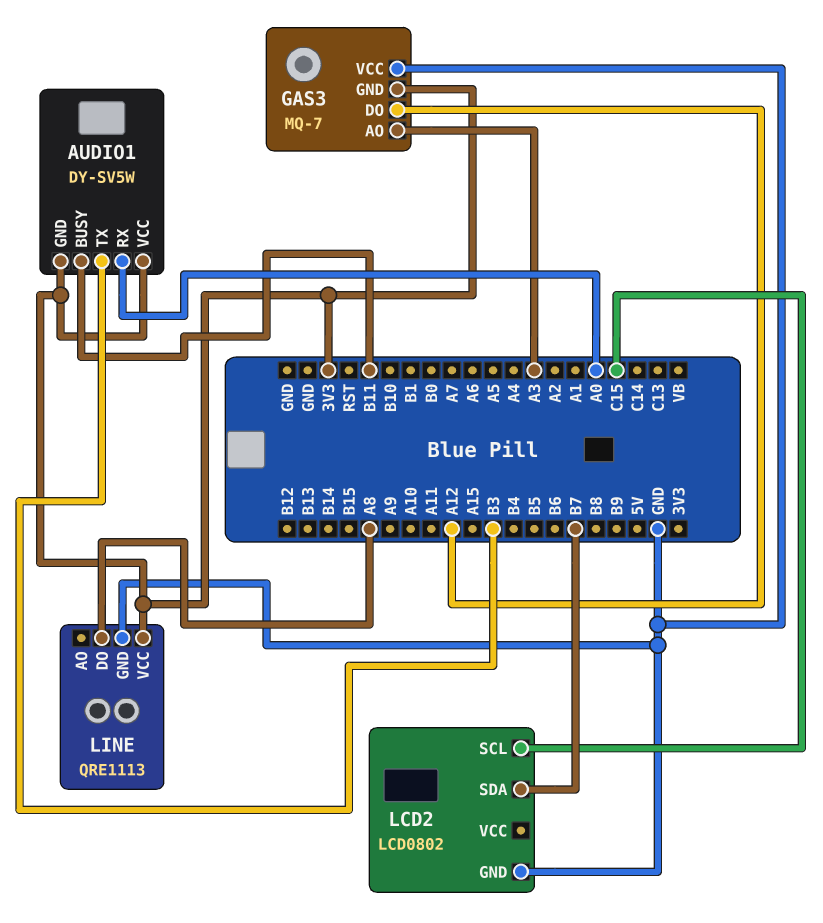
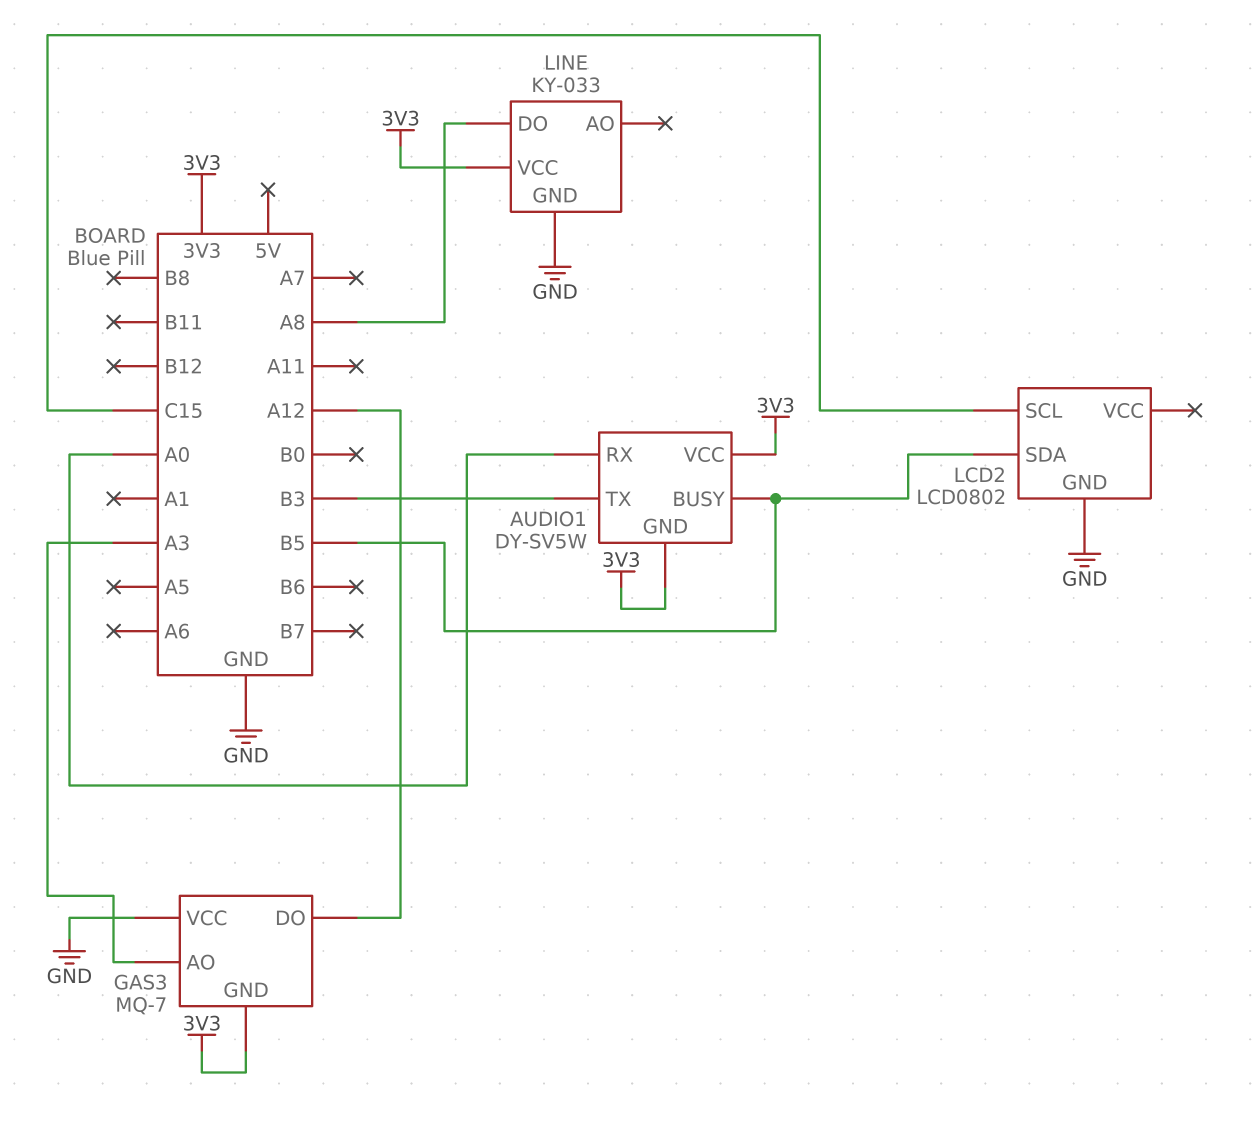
AUDIO1 pin BUSY: B11 -> B5
LCD2 pin SDA: B7 -> B5
LINE: QRE1113 -> KY-033

